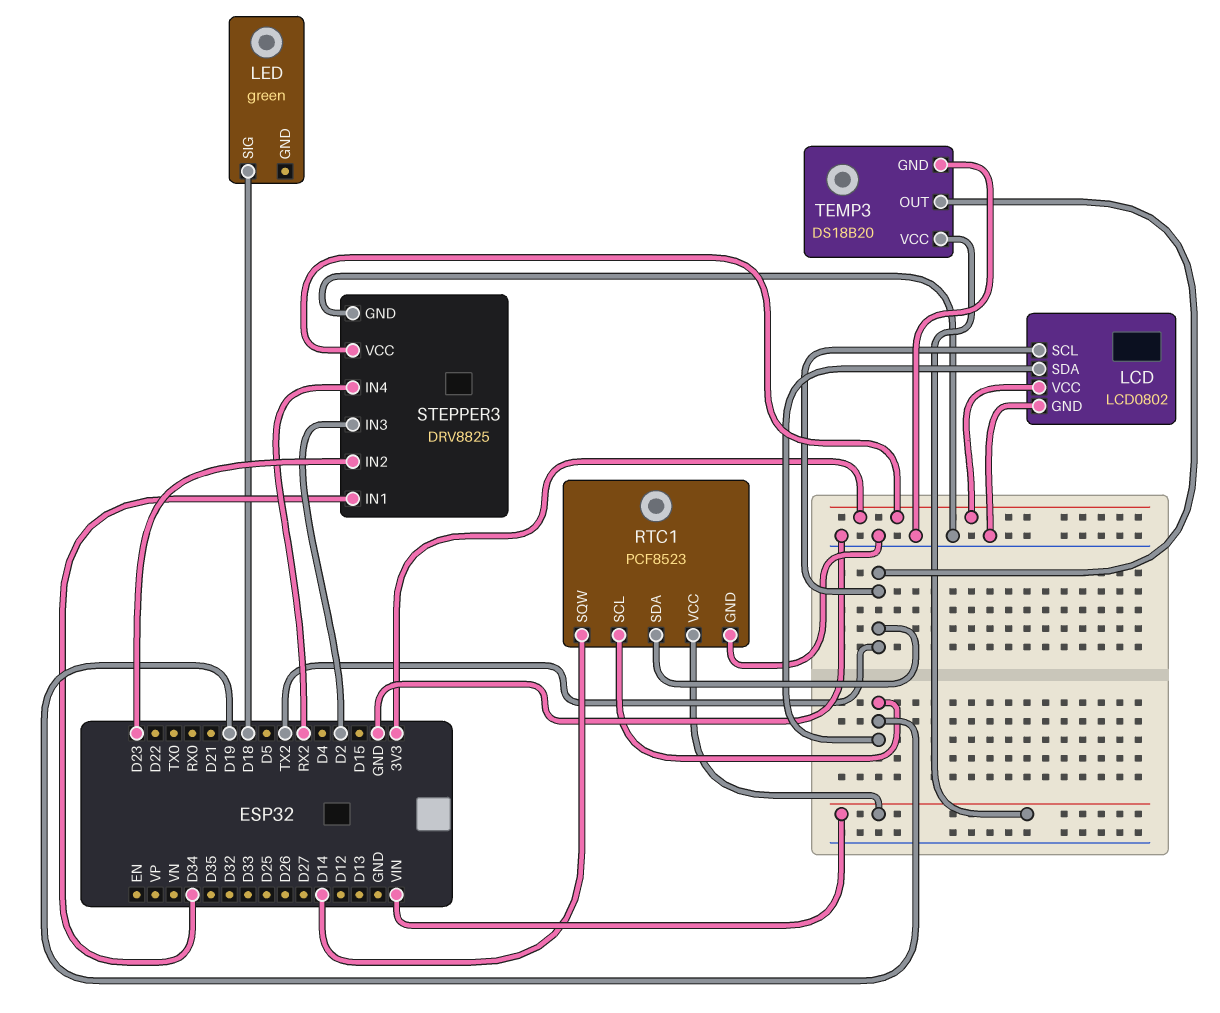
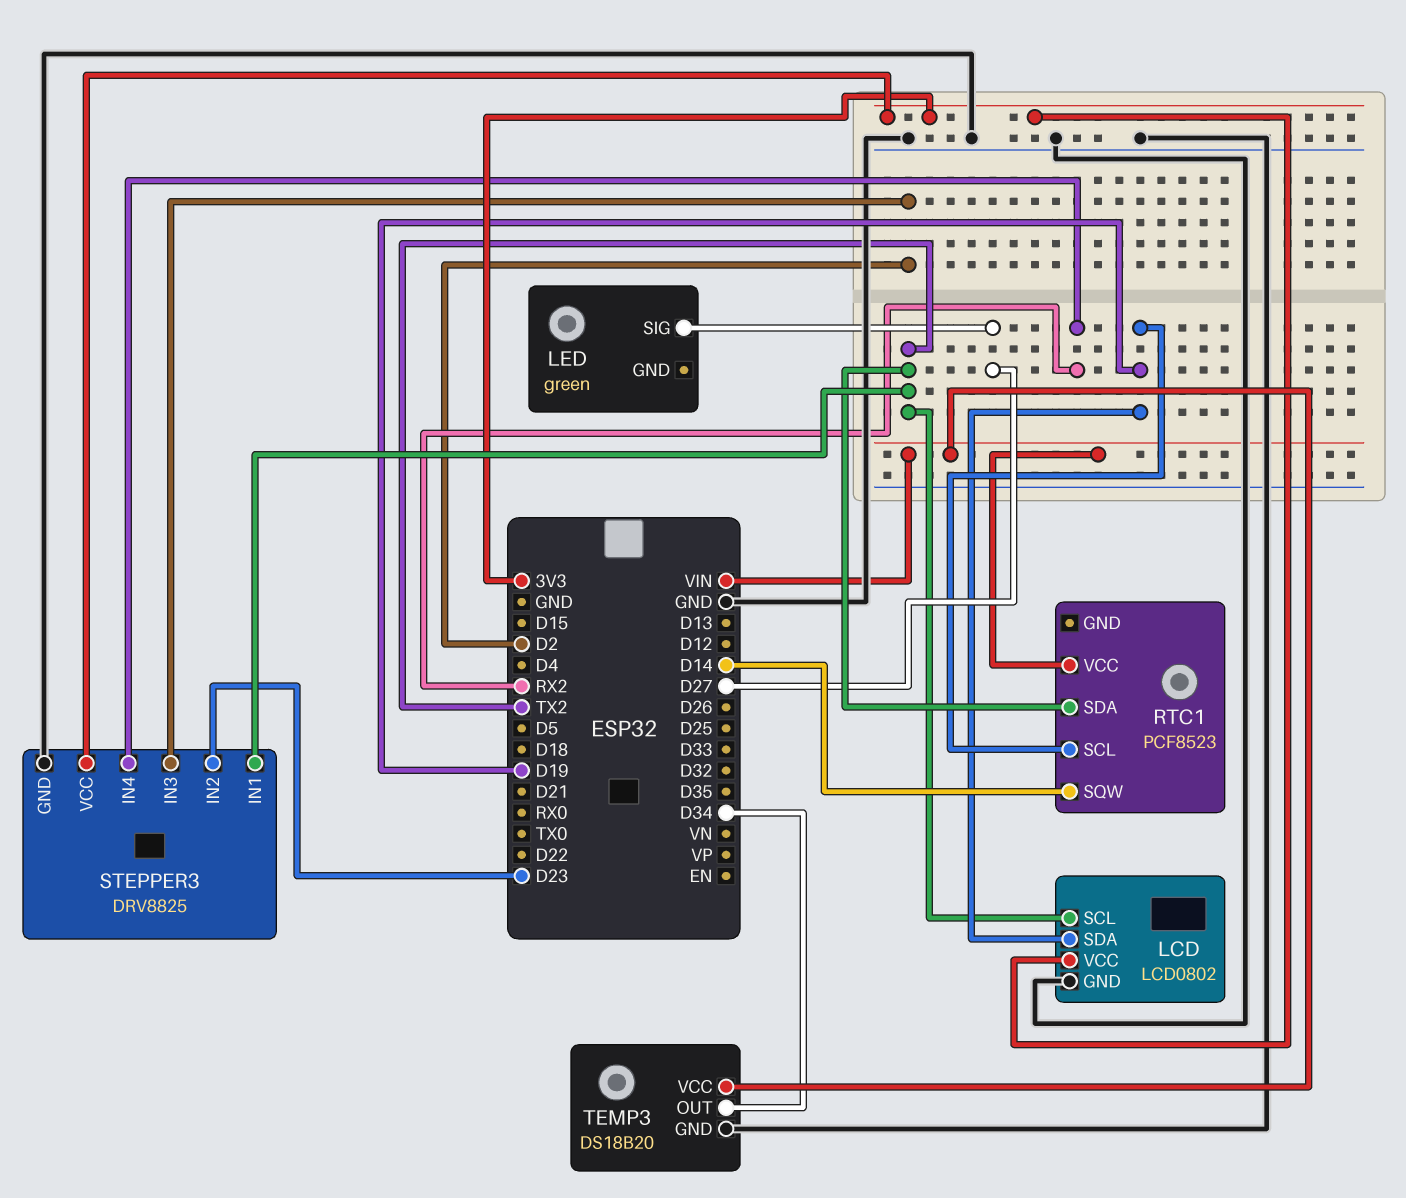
LED pin SIG: D18 -> D27
RTC1 pin GND: GND -> none
STEPPER3 pin IN1: D34 -> TX2
TEMP3 pin OUT: TX2 -> D34

